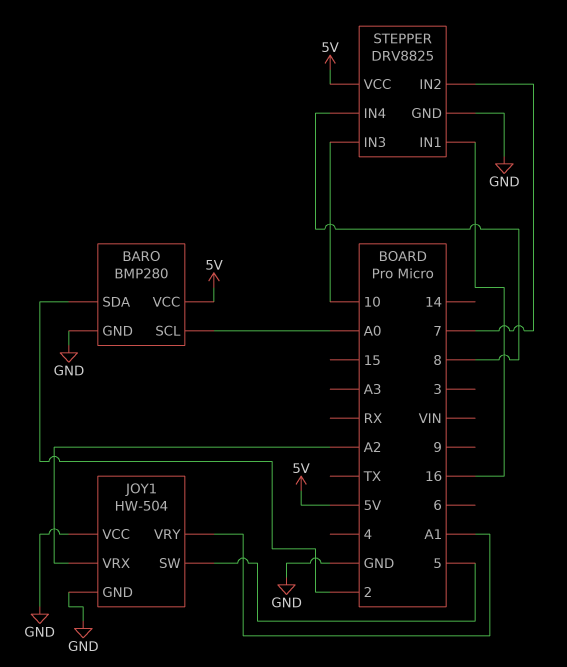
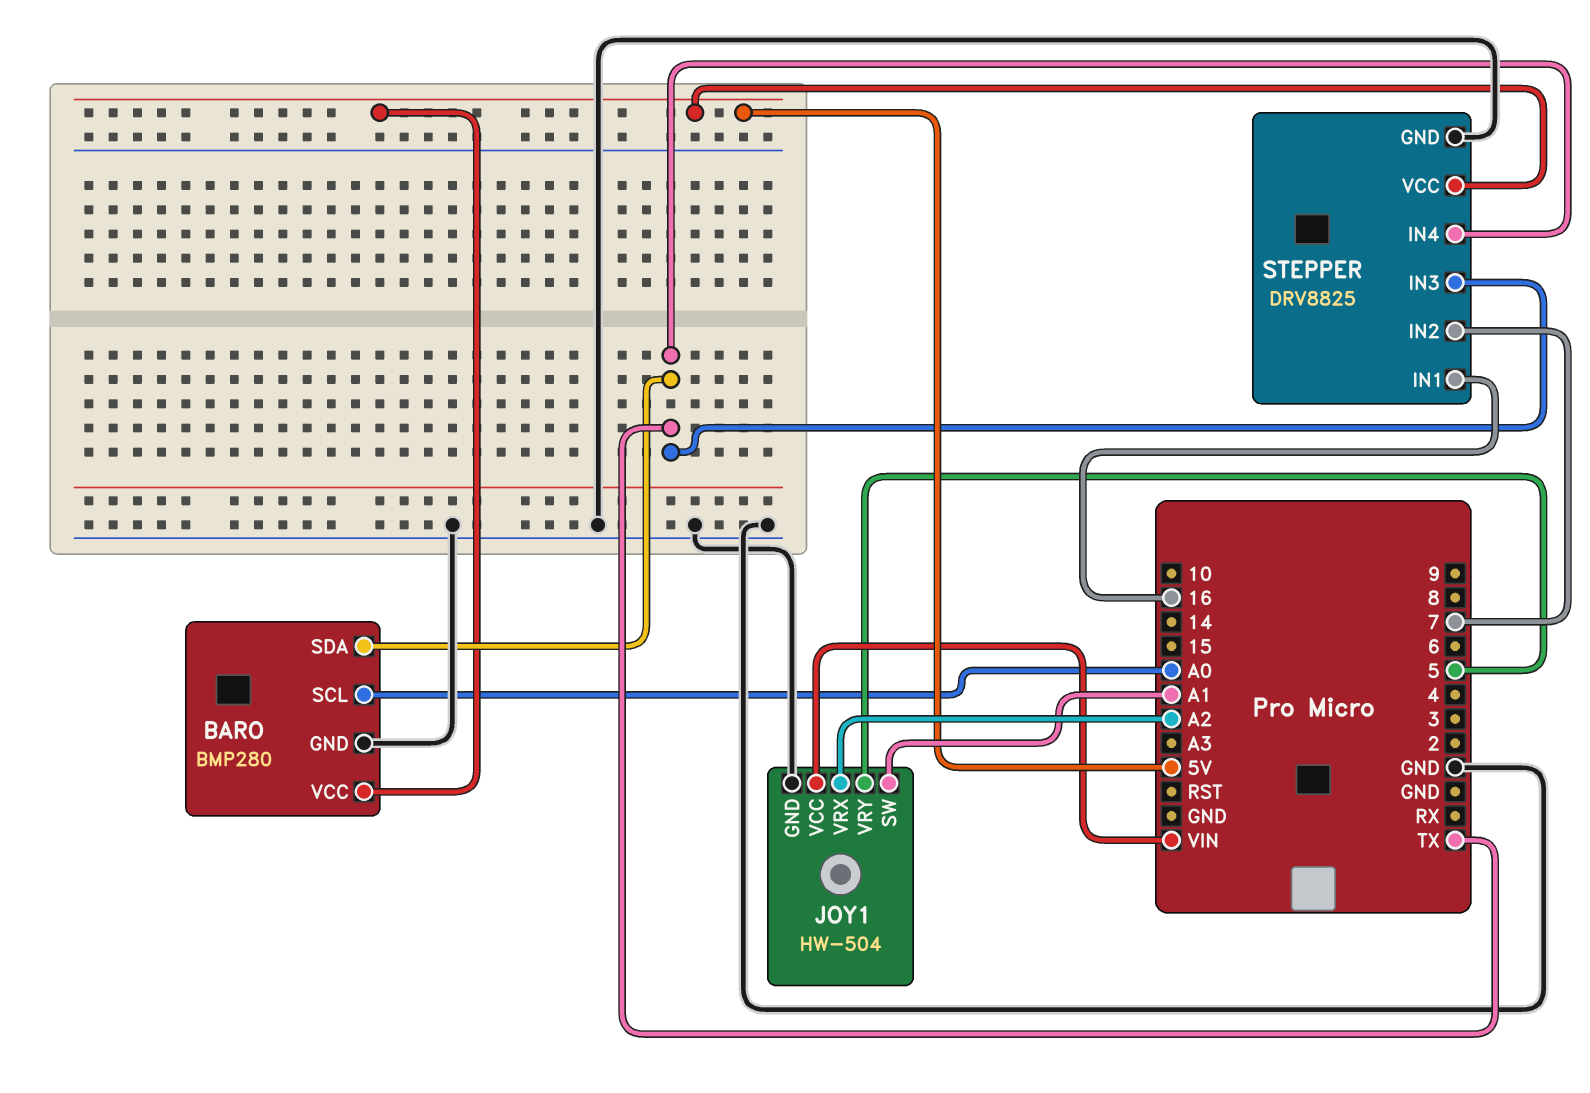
BARO pin SDA: 2 -> TX
JOY1 pin SW: 5 -> A1
JOY1 pin VCC: GND -> VIN
JOY1 pin VRY: A1 -> 5
STEPPER pin IN3: 10 -> TX
STEPPER pin IN4: 8 -> TX

